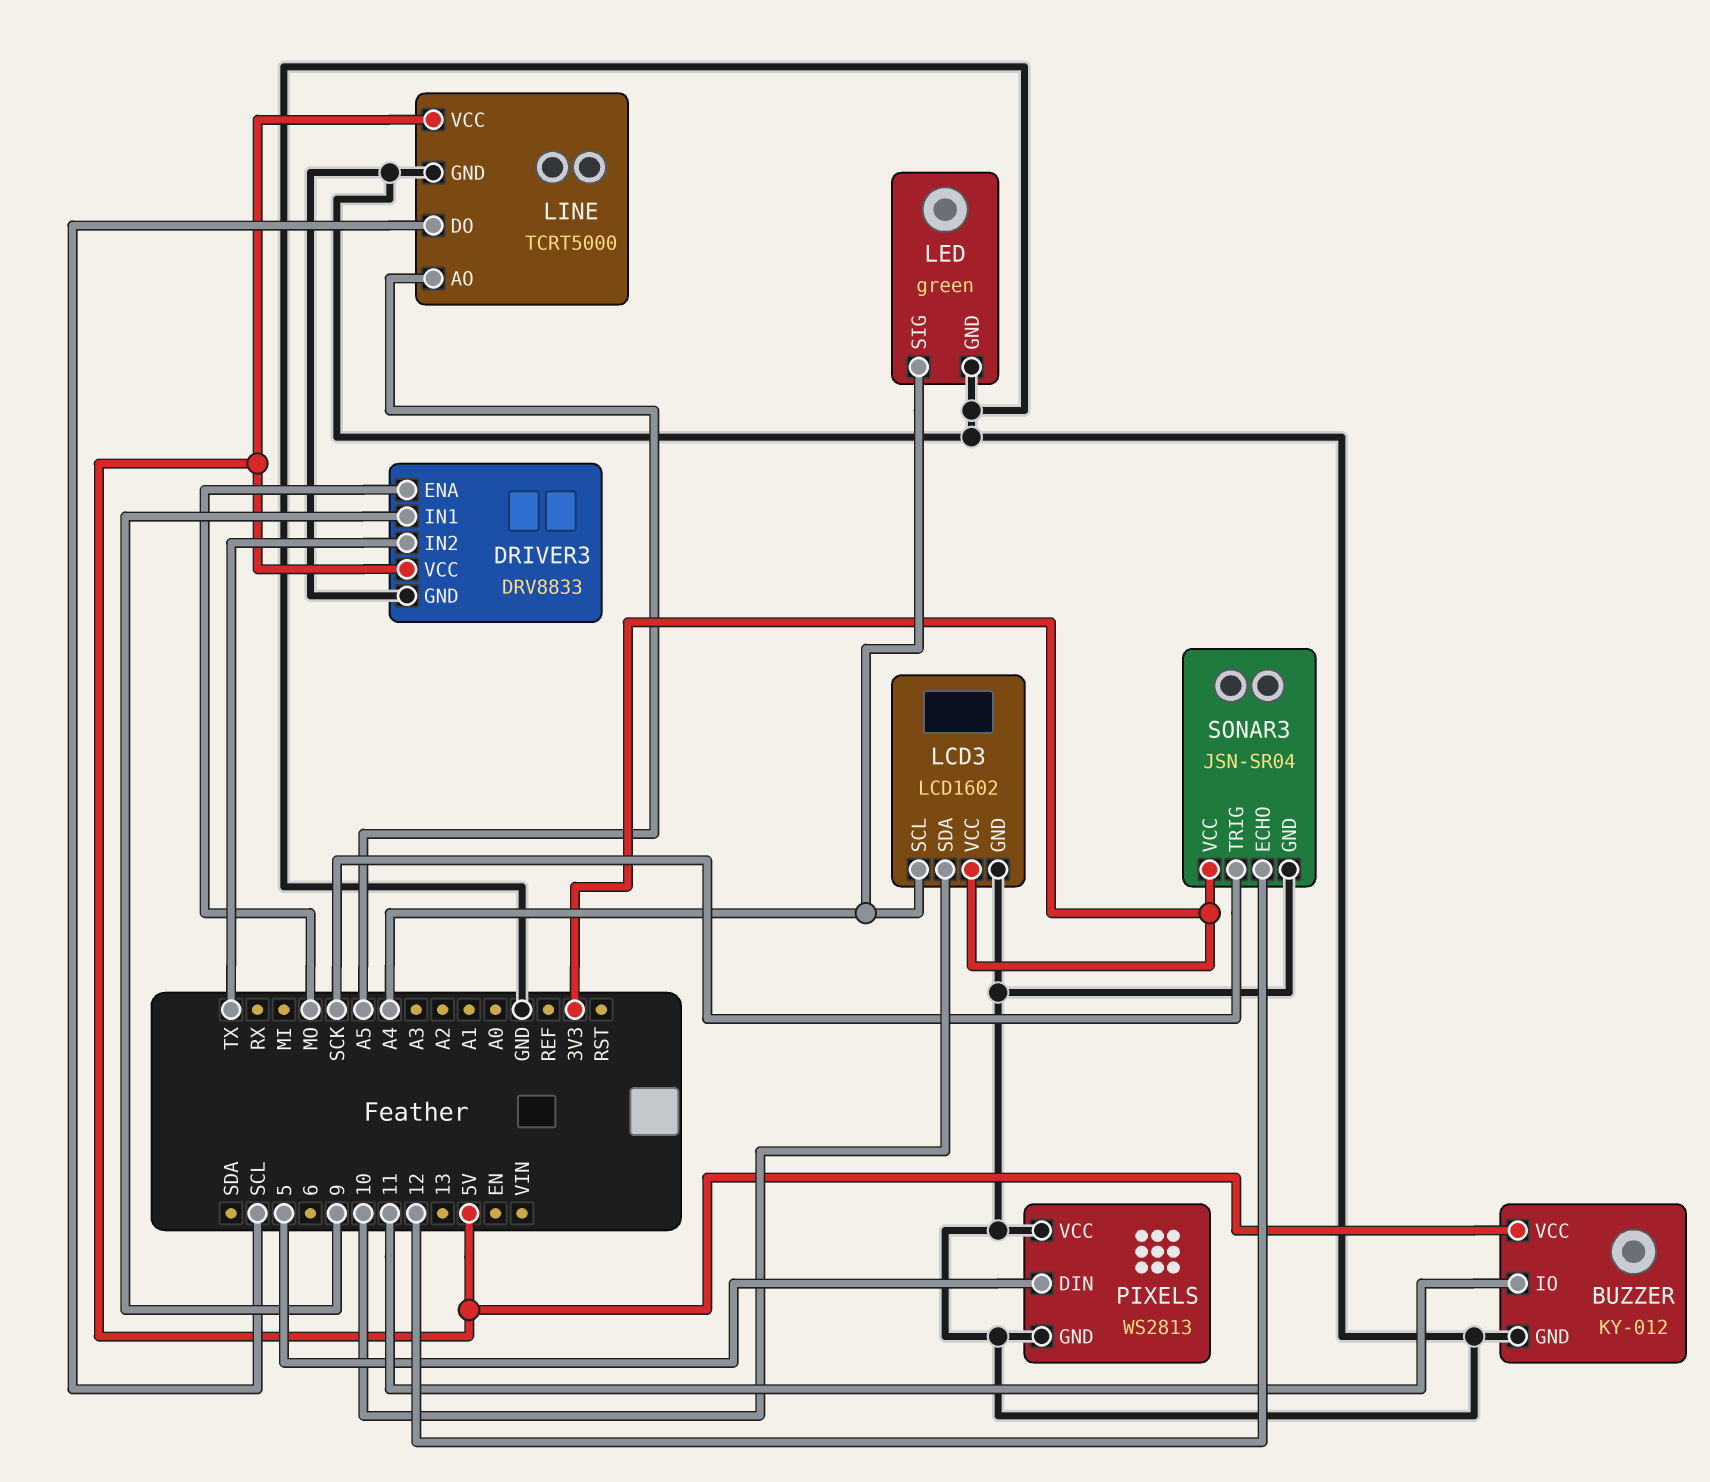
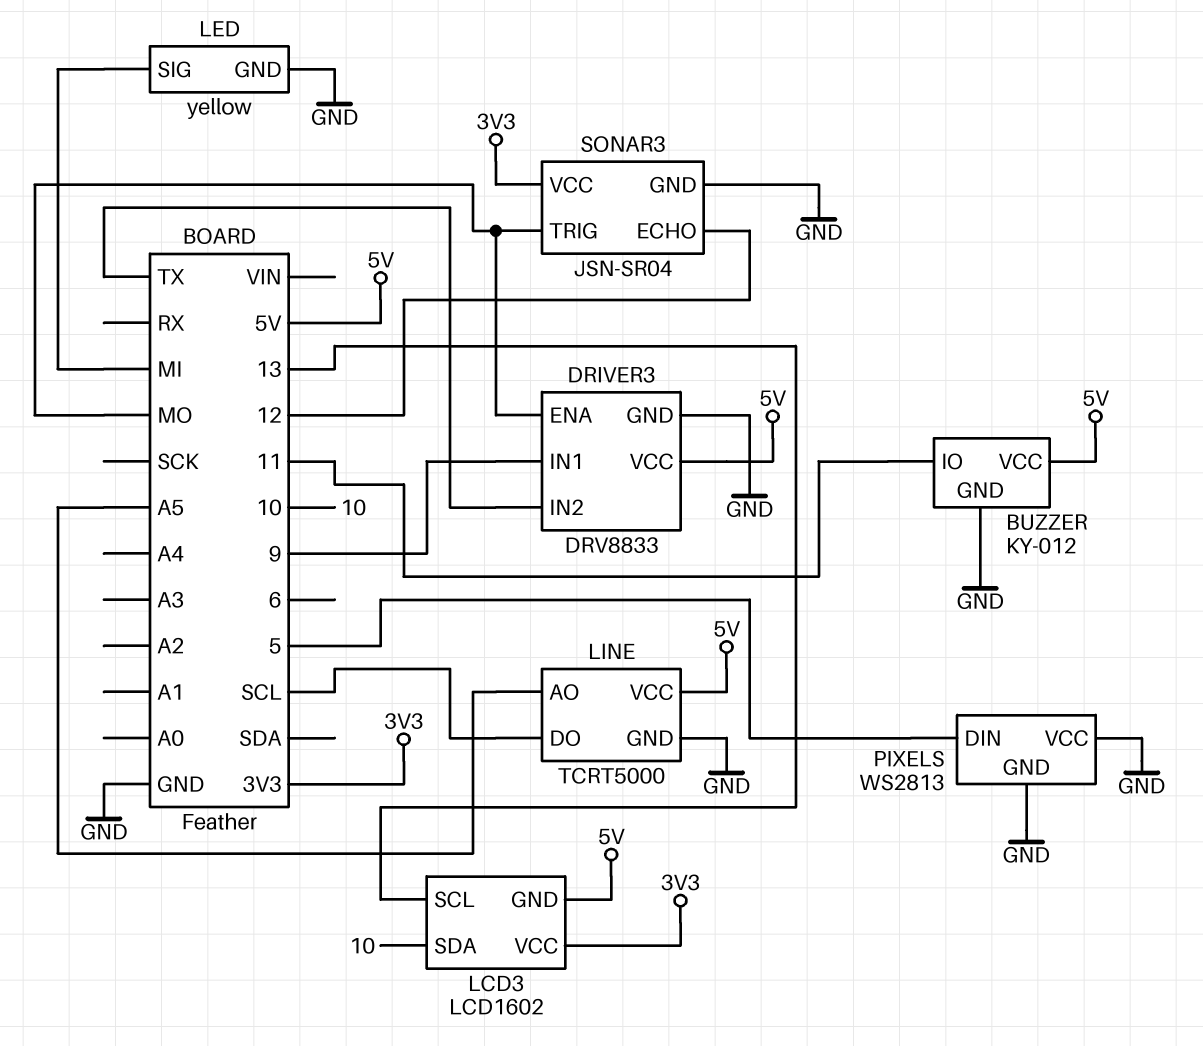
LCD3 pin GND: GND -> 5V
LCD3 pin SCL: A4 -> 13
LED: green -> yellow
LED pin SIG: A4 -> MI
SONAR3 pin TRIG: SCK -> MO

